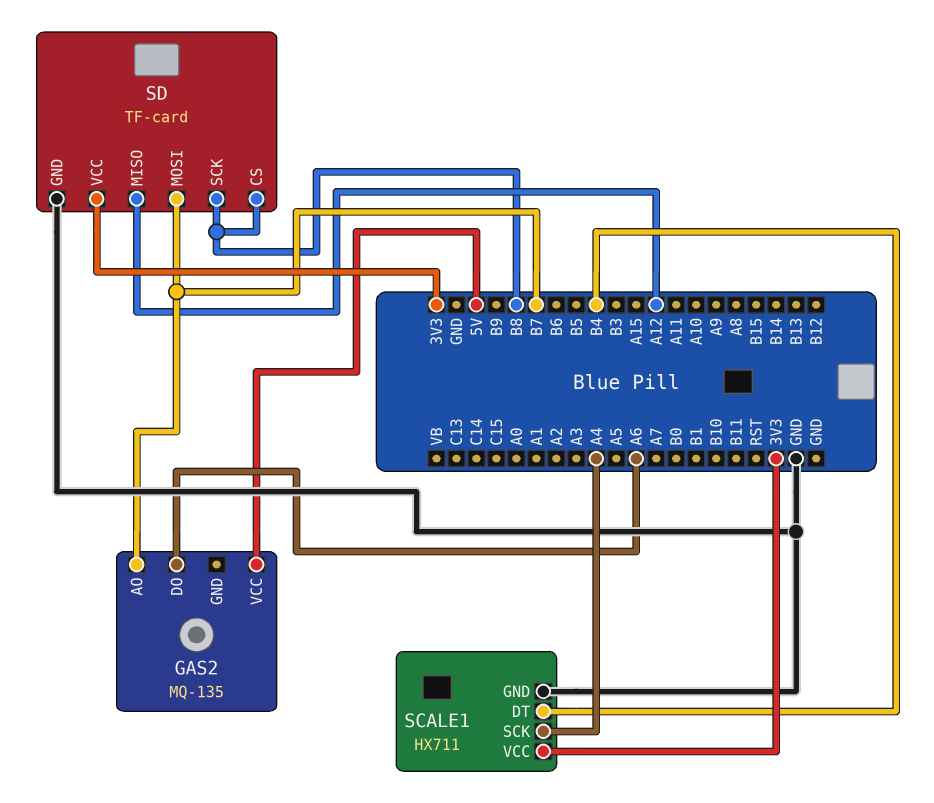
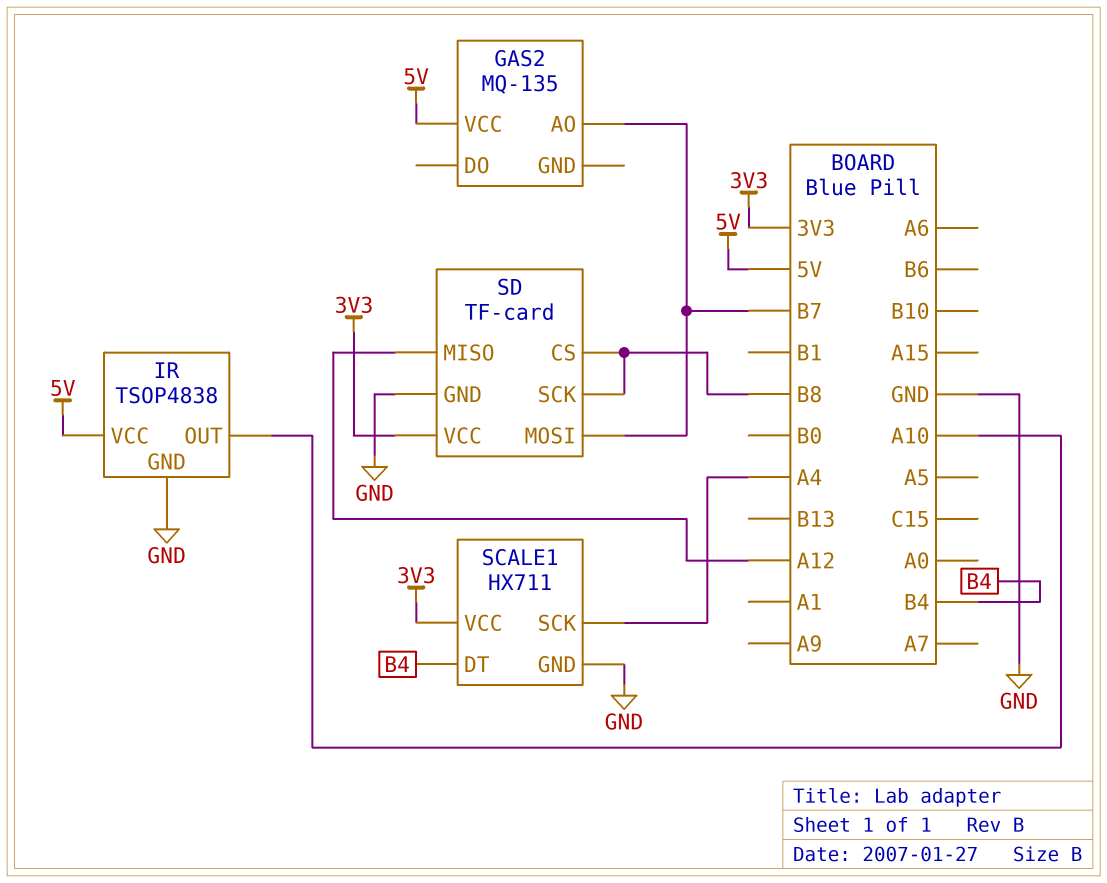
GAS2 pin DO: A6 -> none
IR: none -> TSOP4838
IR pin GND: none -> GND
IR pin OUT: none -> A10
IR pin VCC: none -> 5V

